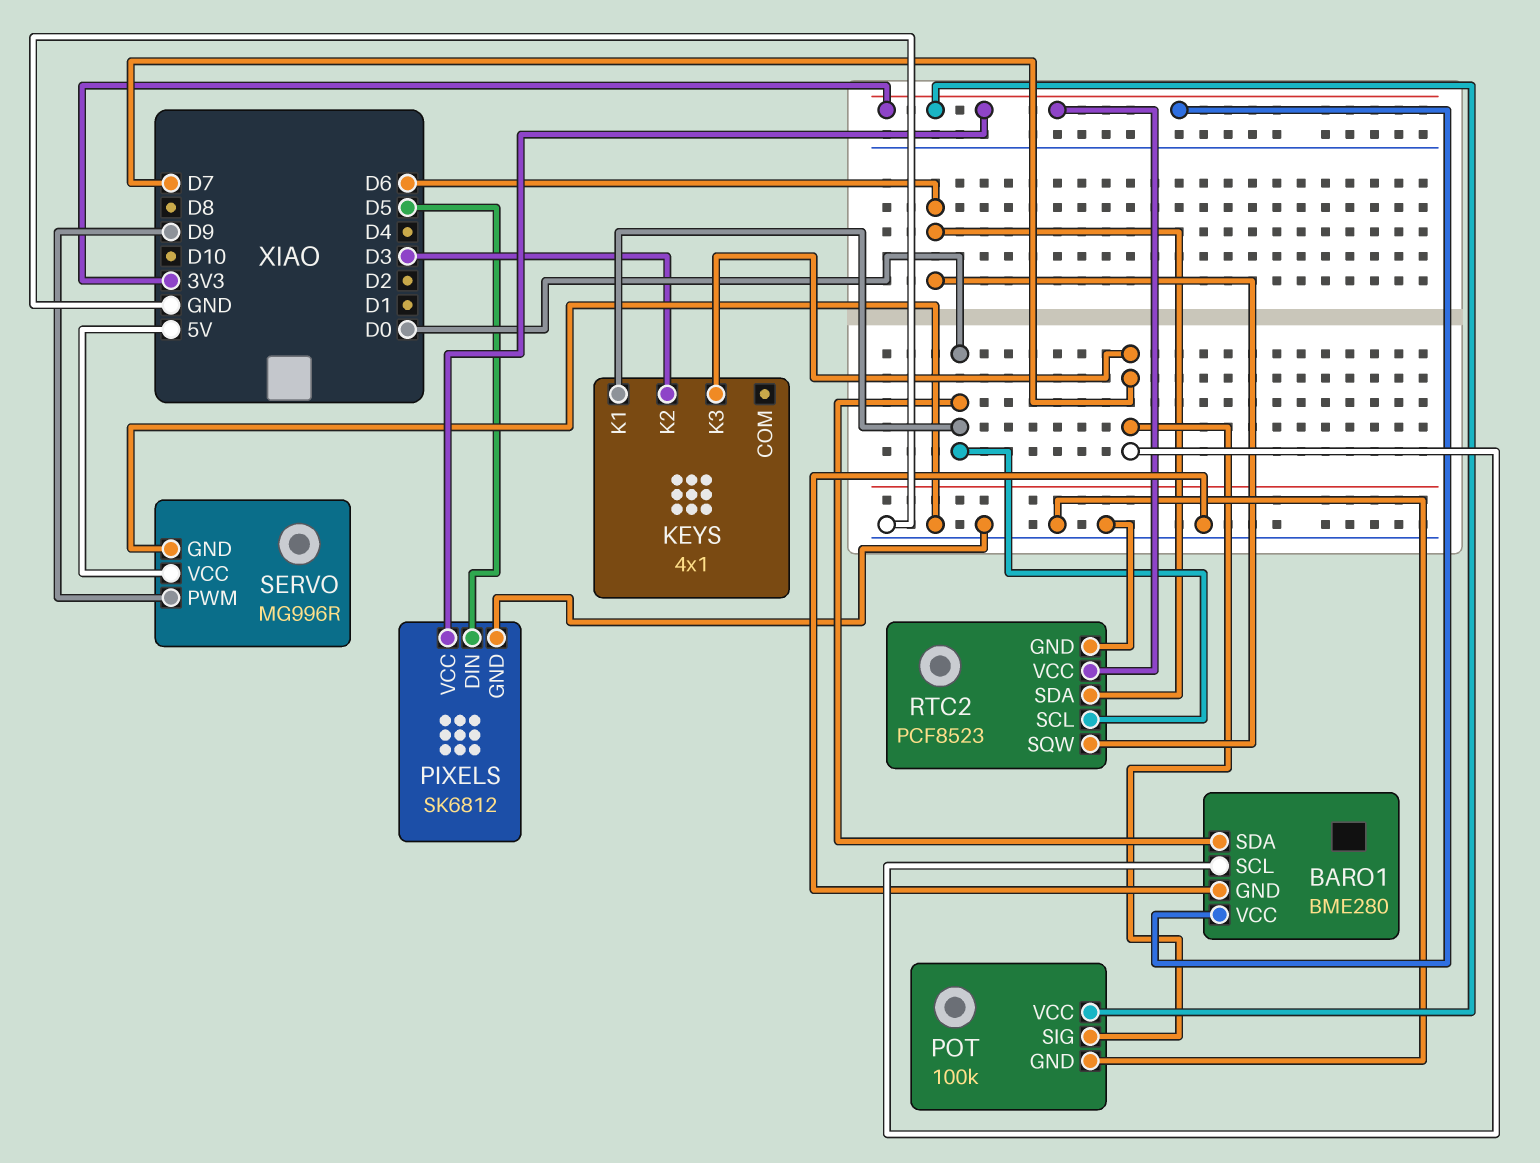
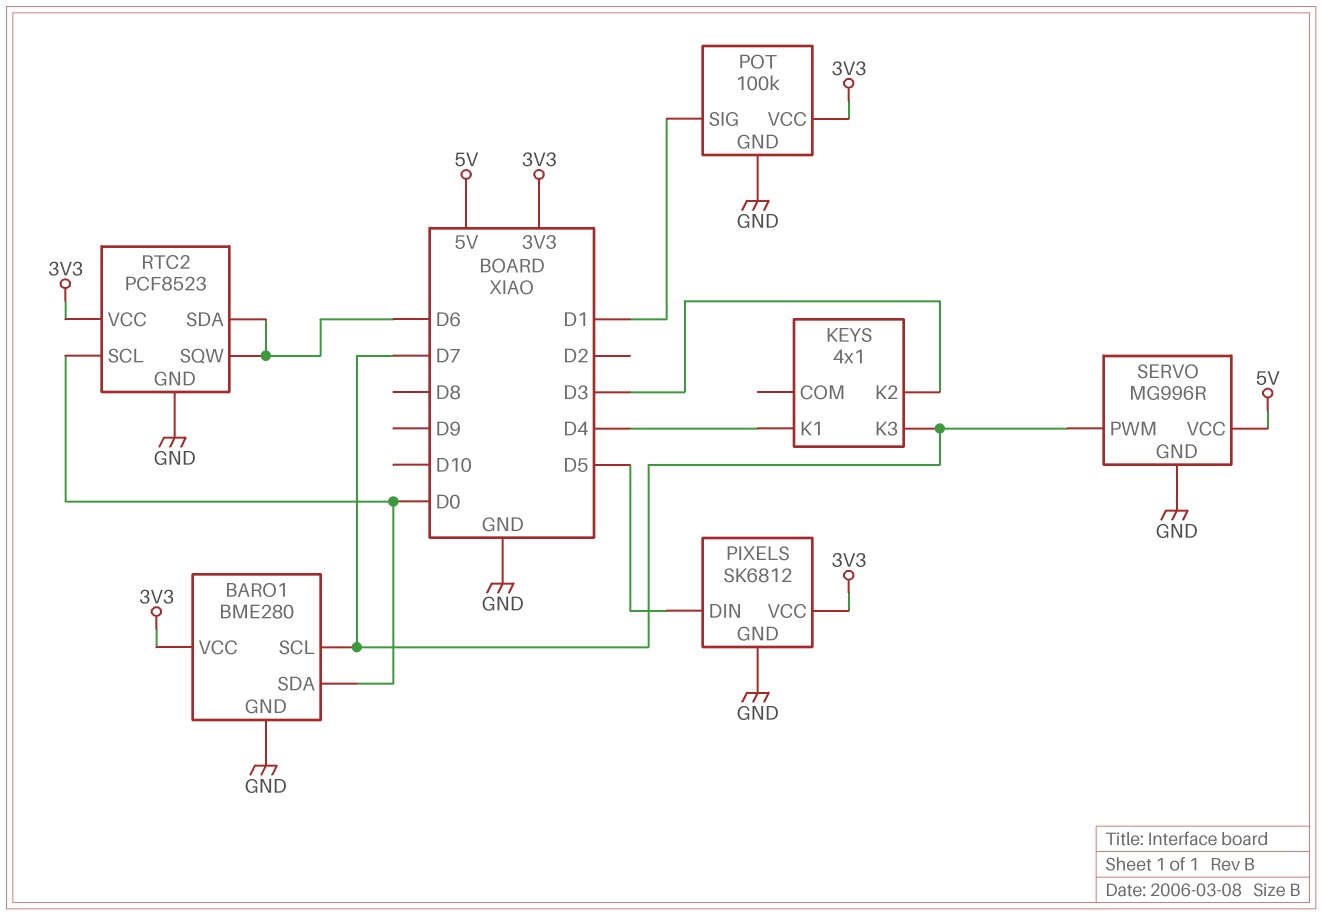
KEYS pin K1: D0 -> D4
POT pin SIG: D7 -> D1
SERVO pin PWM: D9 -> D7

